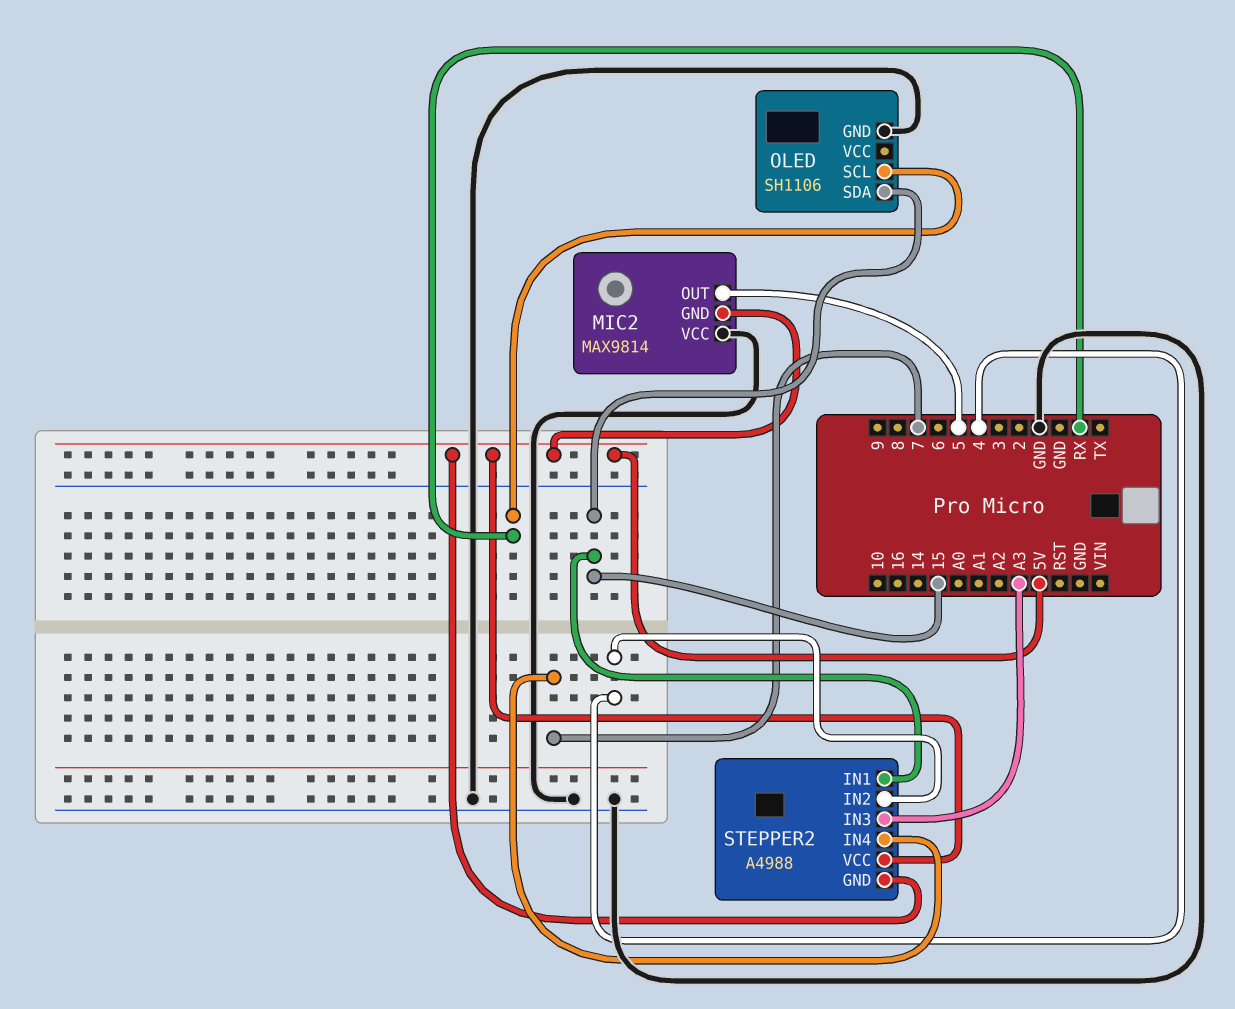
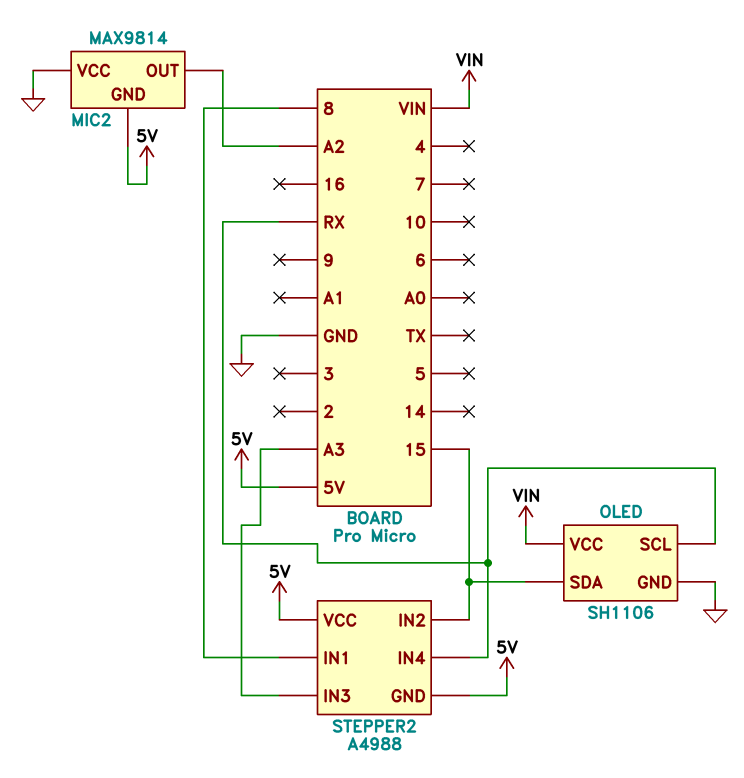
MIC2 pin OUT: 5 -> A2
OLED pin VCC: none -> VIN
STEPPER2 pin IN1: 15 -> 8
STEPPER2 pin IN2: 4 -> 15
STEPPER2 pin IN4: 7 -> RX

